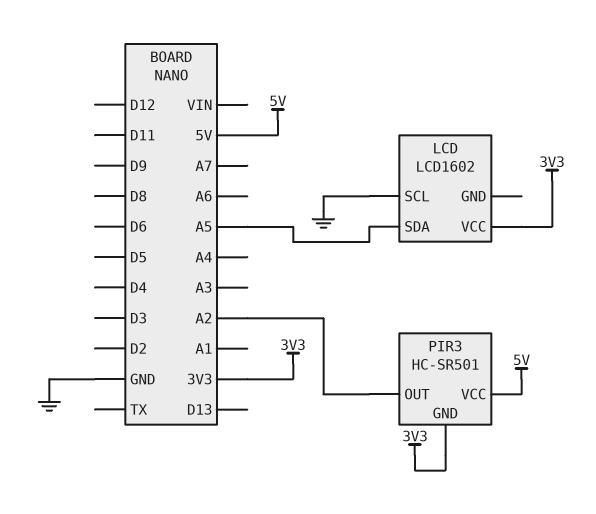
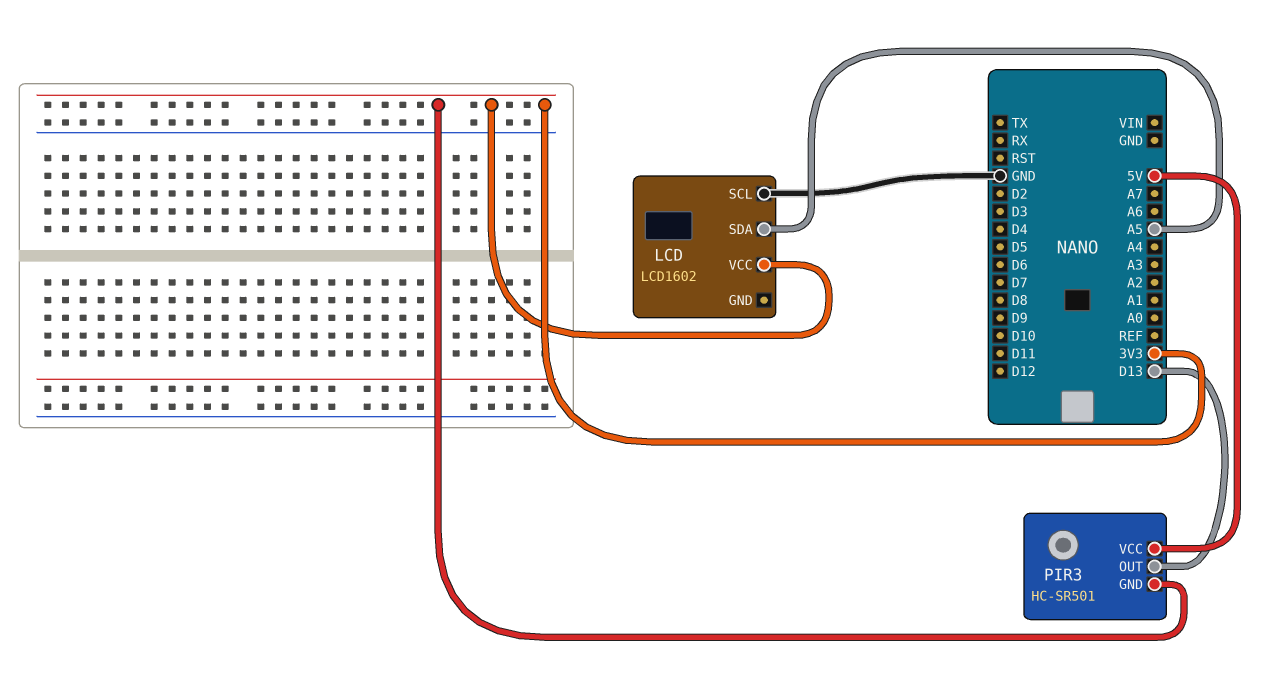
PIR3 pin OUT: A2 -> D13

